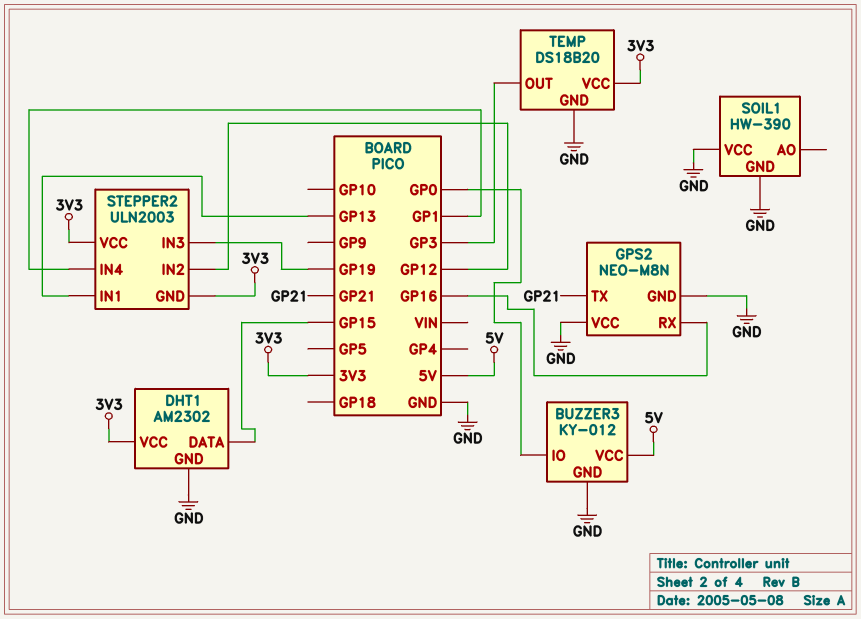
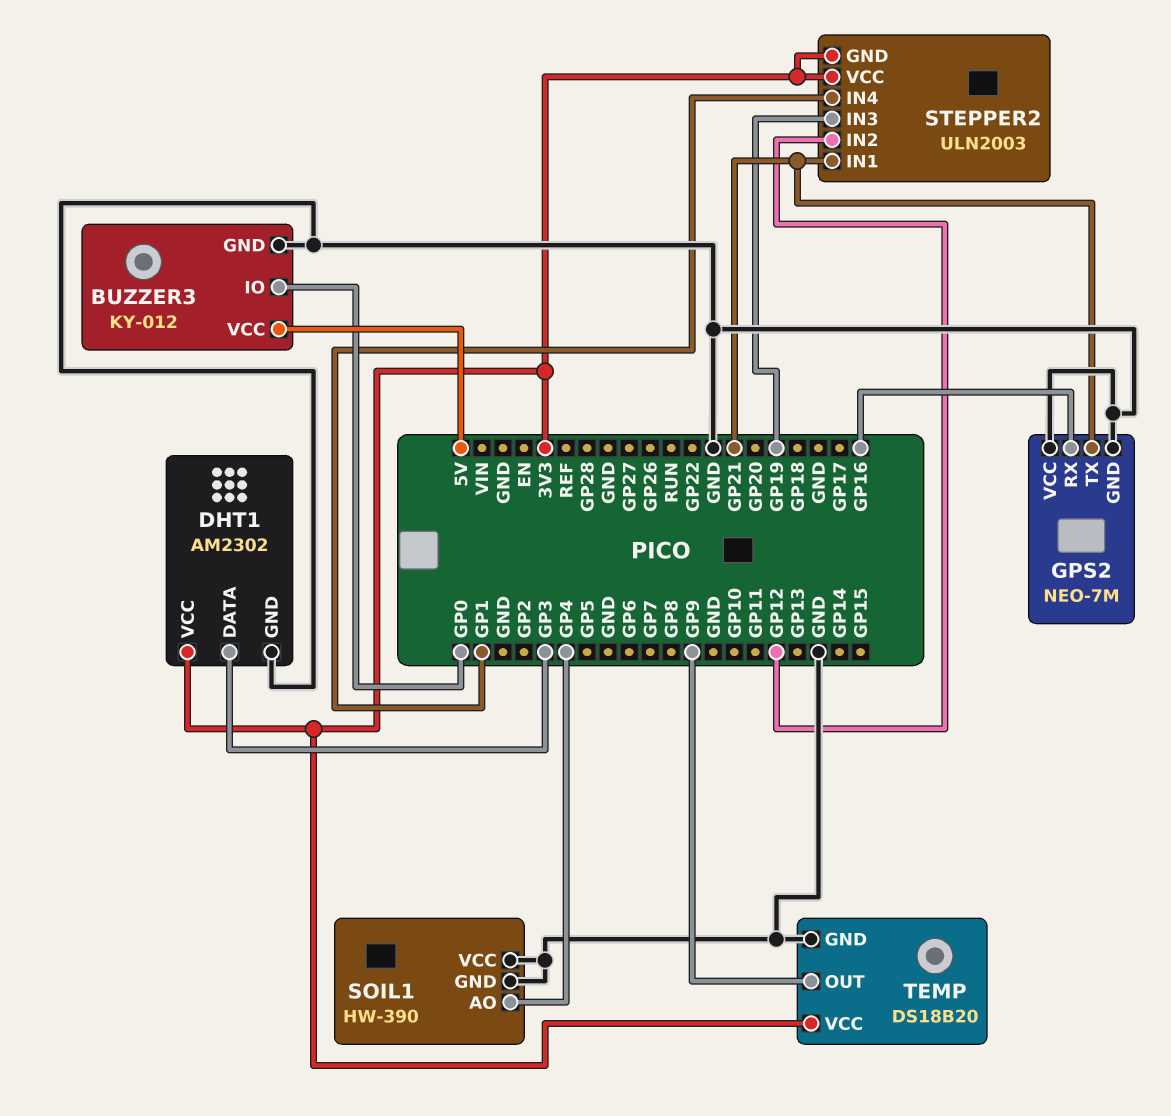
DHT1 pin DATA: GP15 -> GP3
GPS2: NEO-M8N -> NEO-7M
SOIL1 pin AO: none -> GP4
STEPPER2 pin IN1: GP13 -> GP21
TEMP pin OUT: GP3 -> GP9

